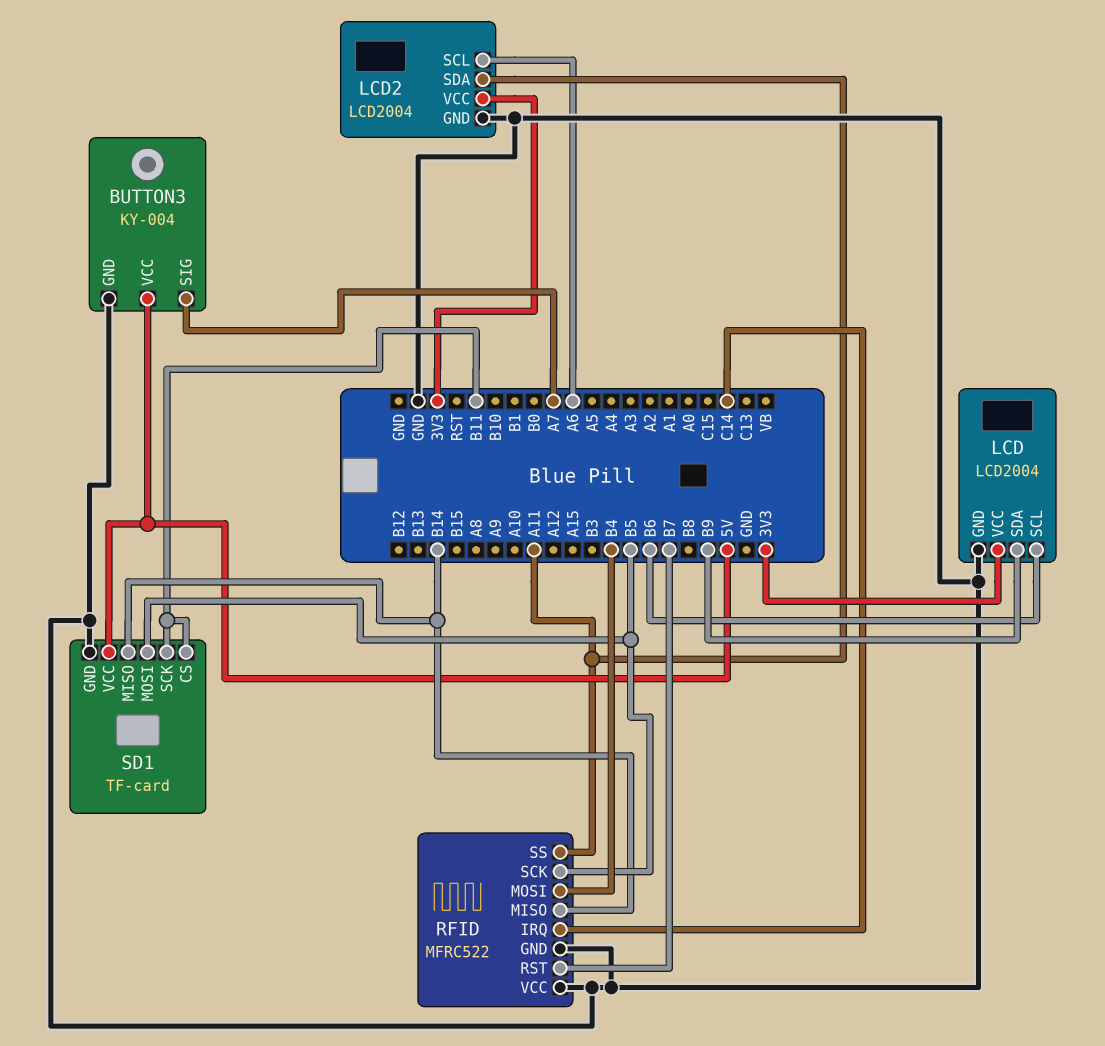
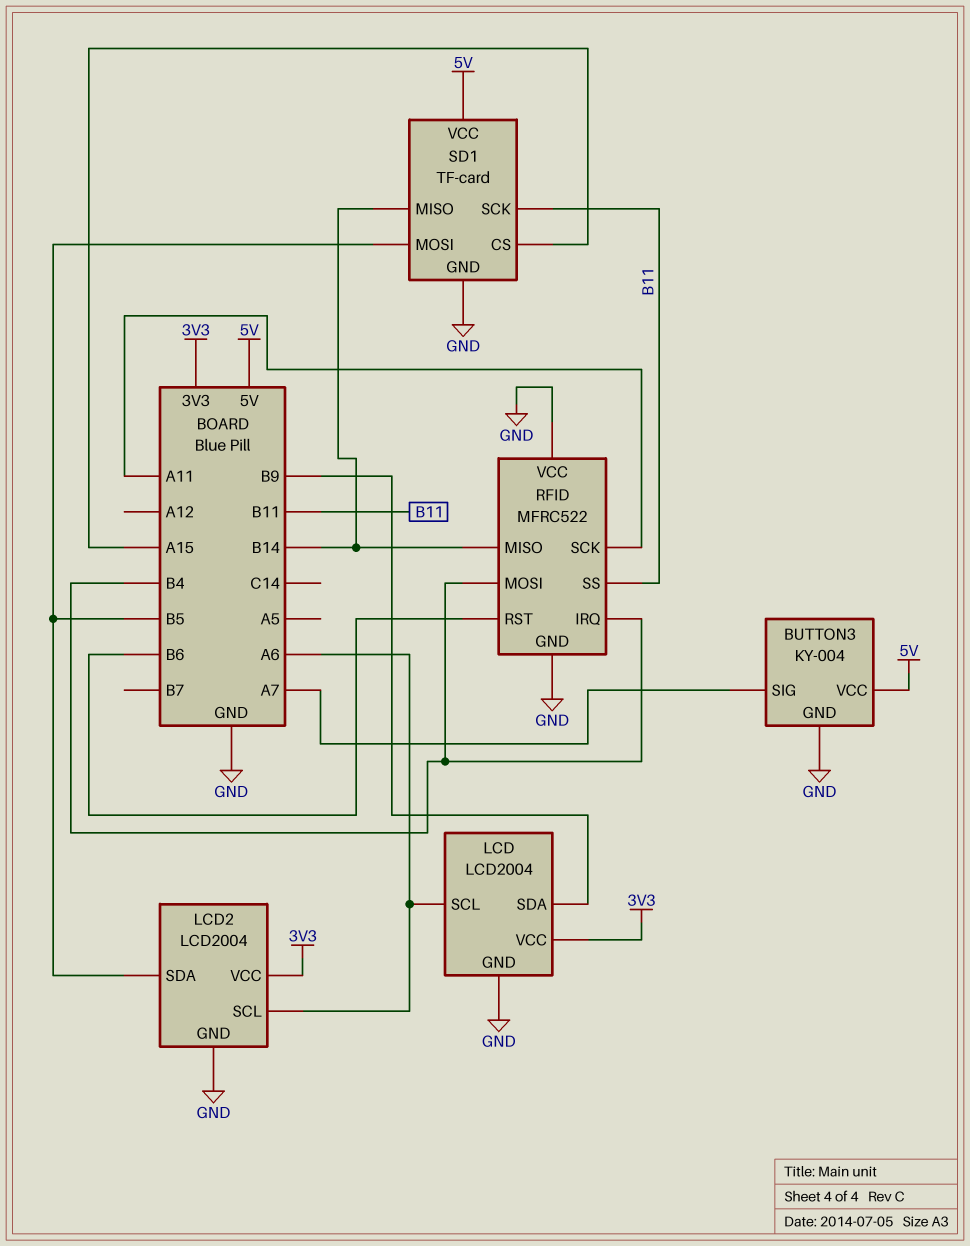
LCD pin SCL: B6 -> A6
LCD2 pin SDA: A11 -> B5
RFID pin IRQ: C14 -> B4
RFID pin RST: B7 -> B6
RFID pin SCK: B5 -> A11
RFID pin SS: A11 -> B11
SD1 pin CS: B11 -> A15

